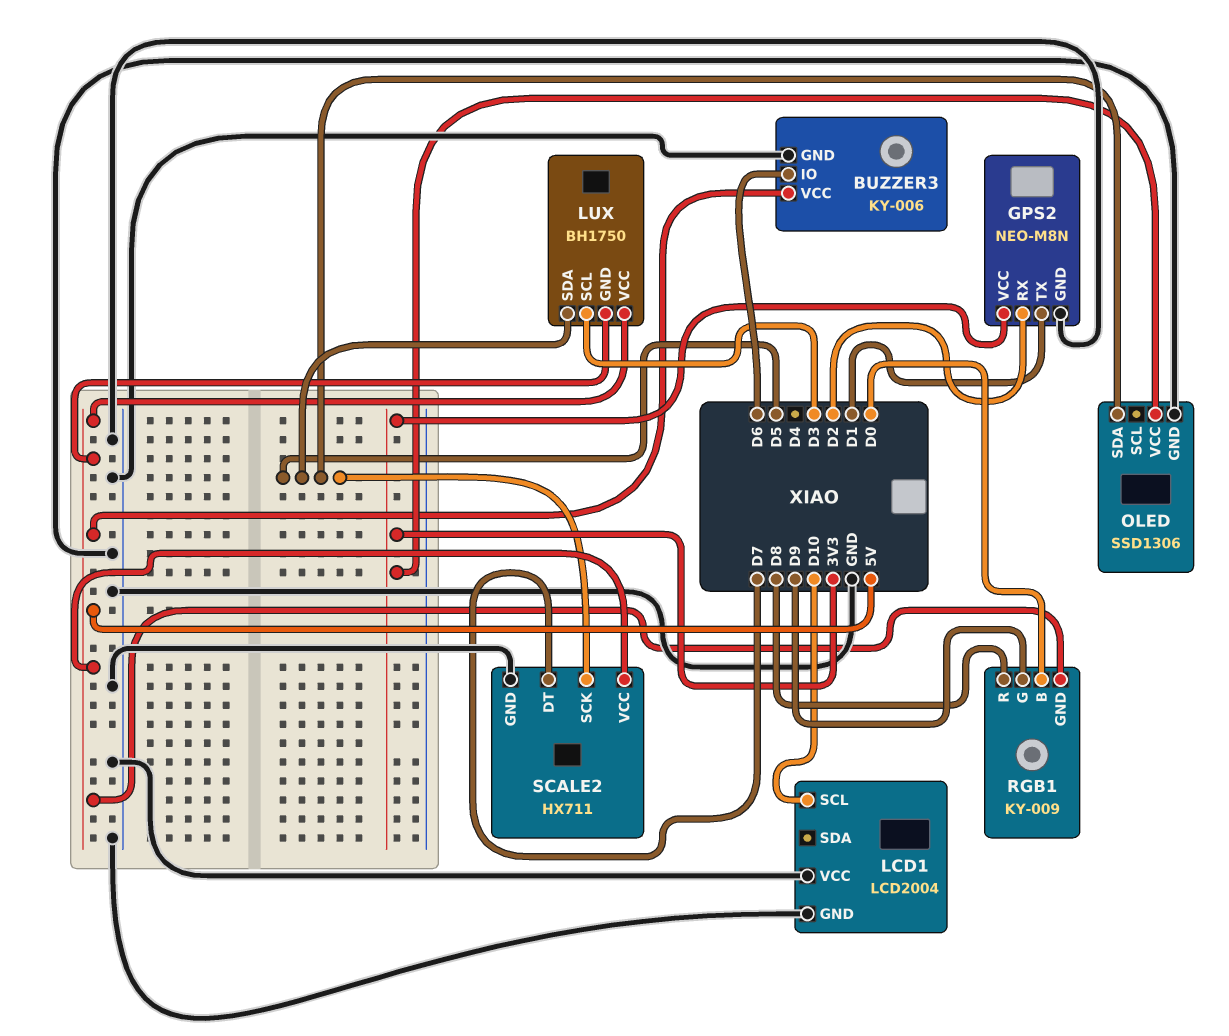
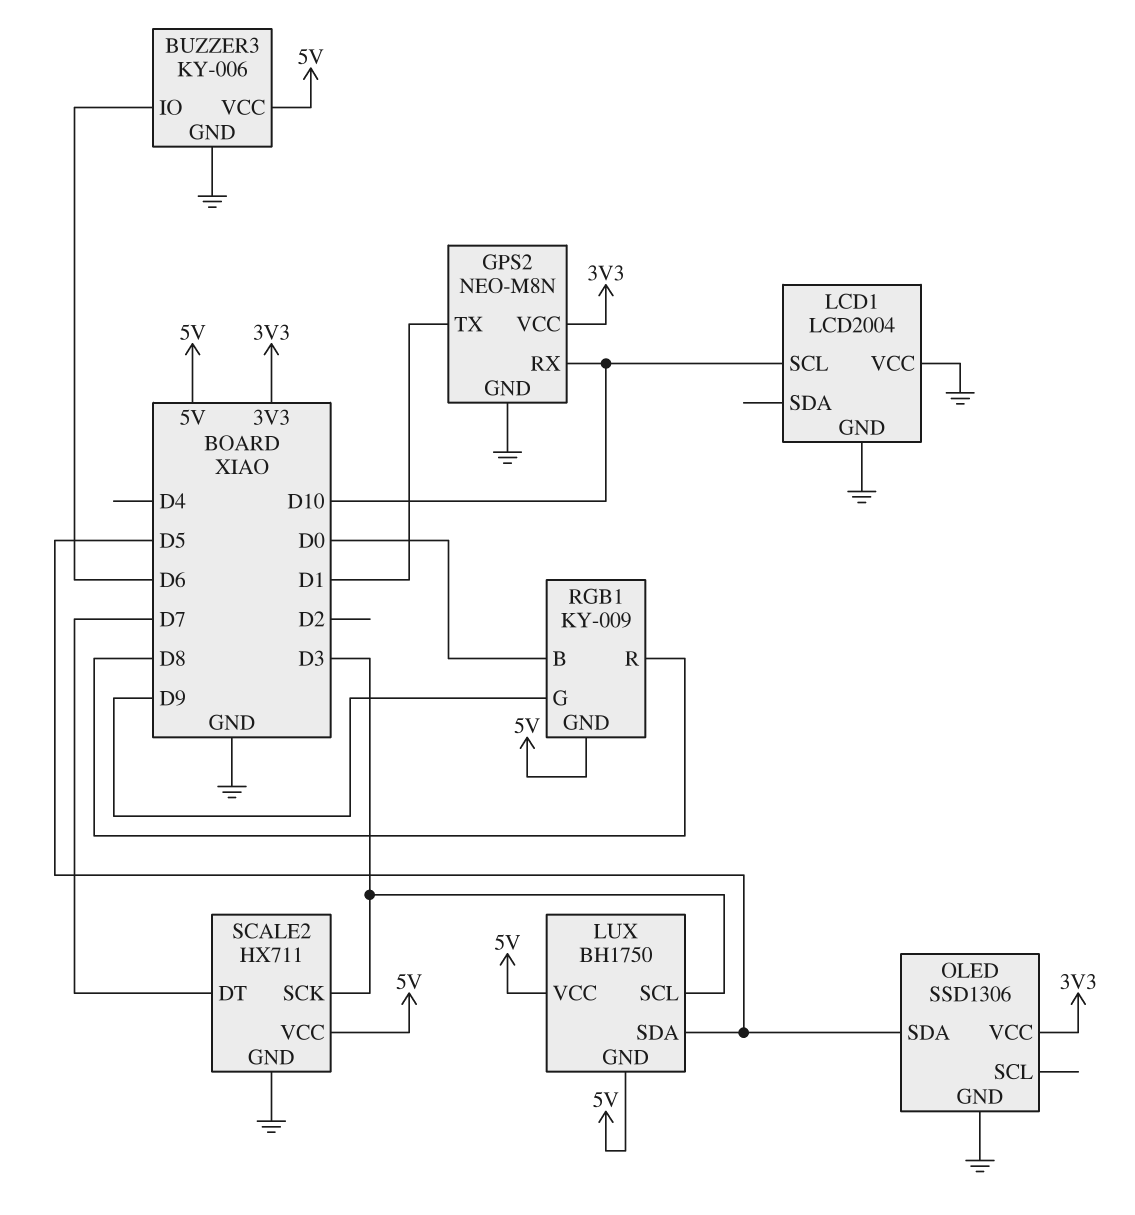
GPS2 pin RX: D2 -> D10
SCALE2 pin SCK: D5 -> D3

